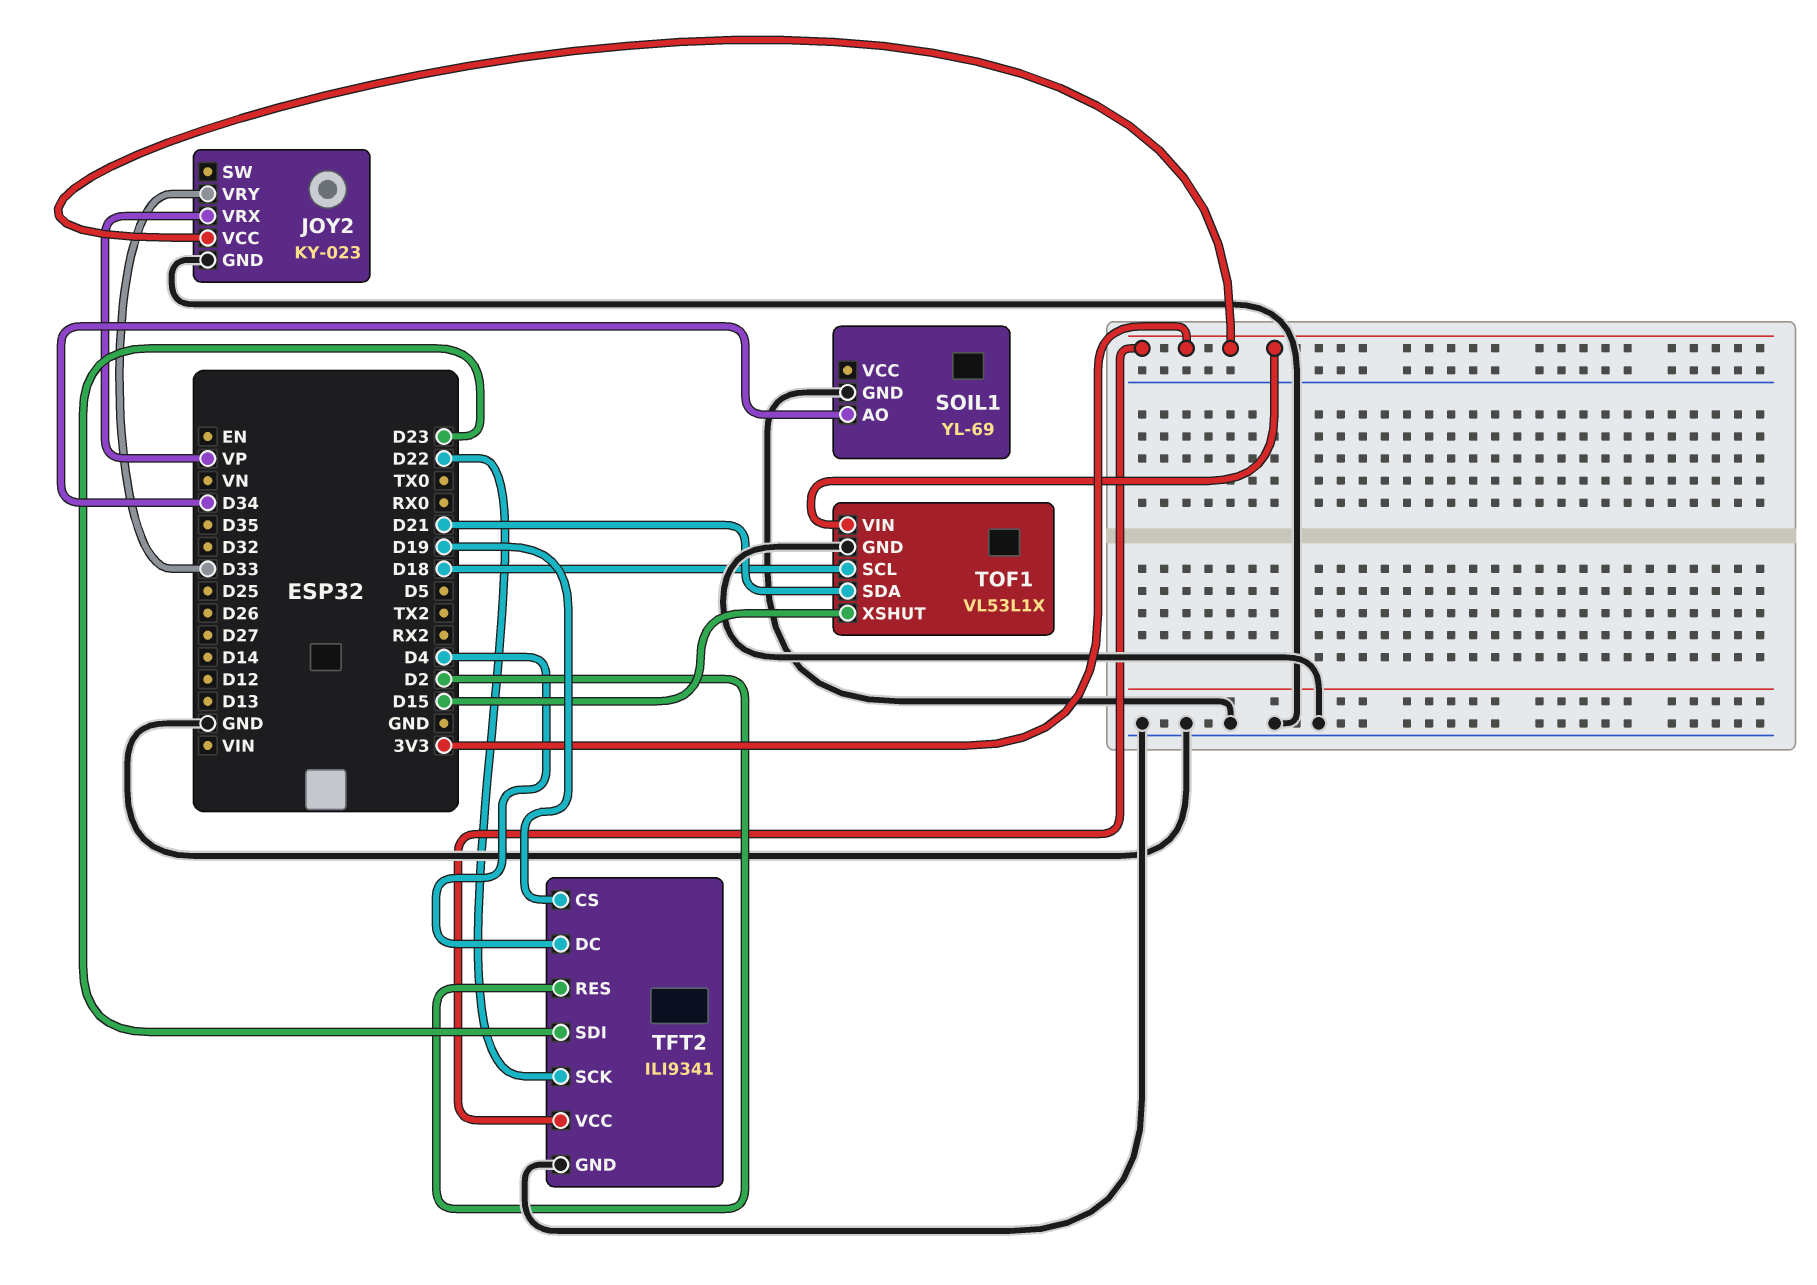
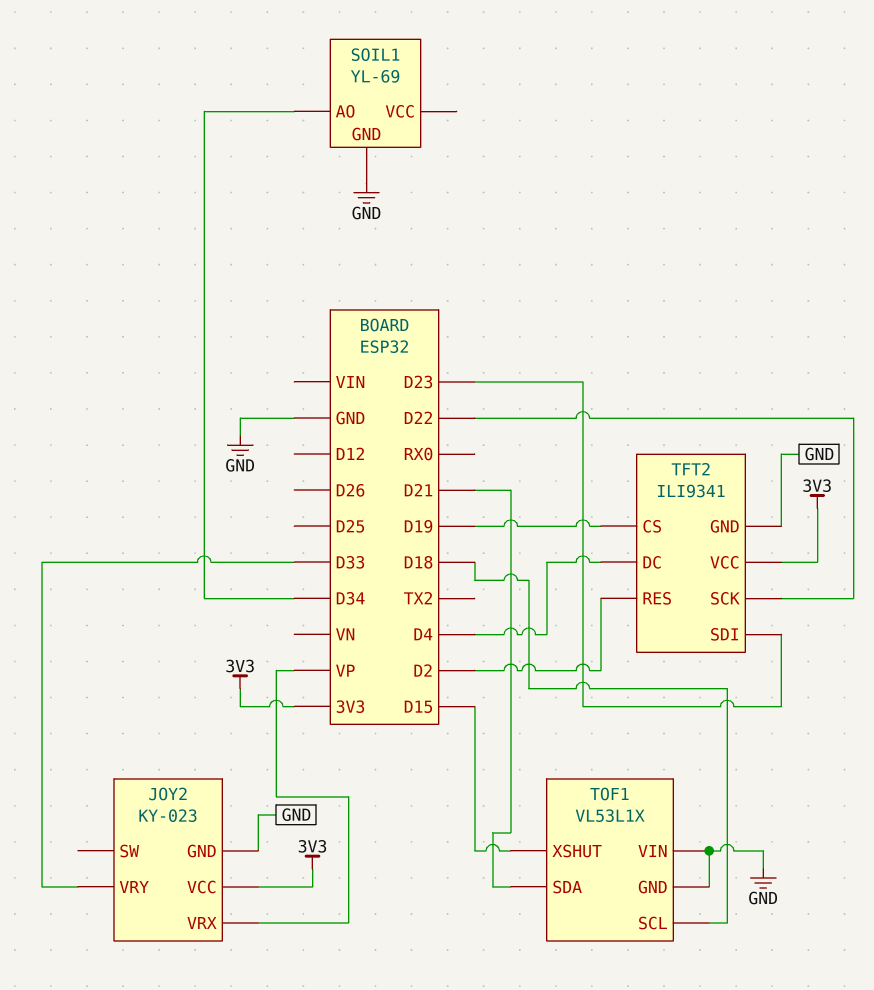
TOF1 pin VIN: 3V3 -> GND

